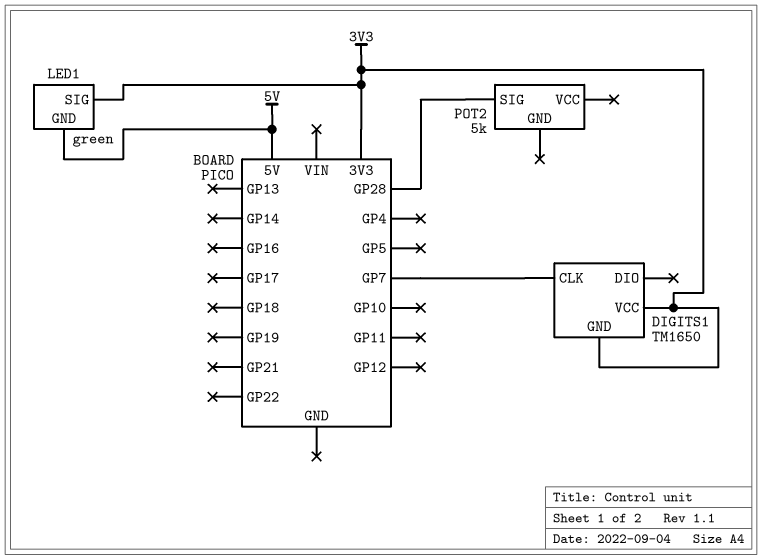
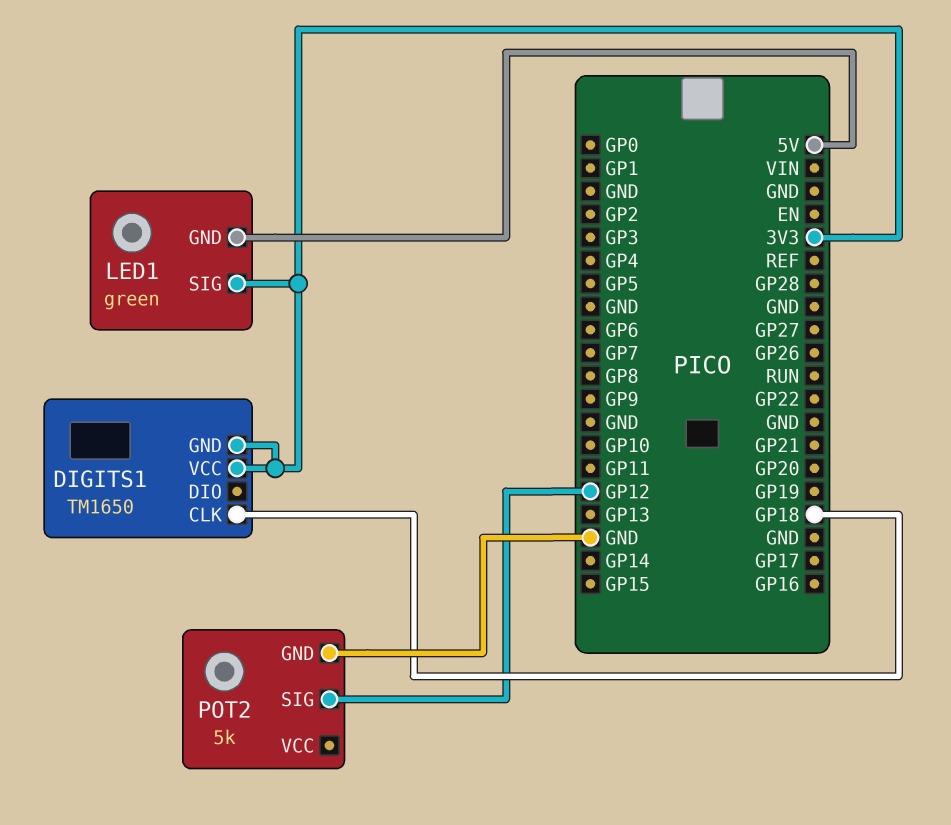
DIGITS1 pin CLK: GP7 -> GP18
POT2 pin GND: none -> GND
POT2 pin SIG: GP28 -> GP12

